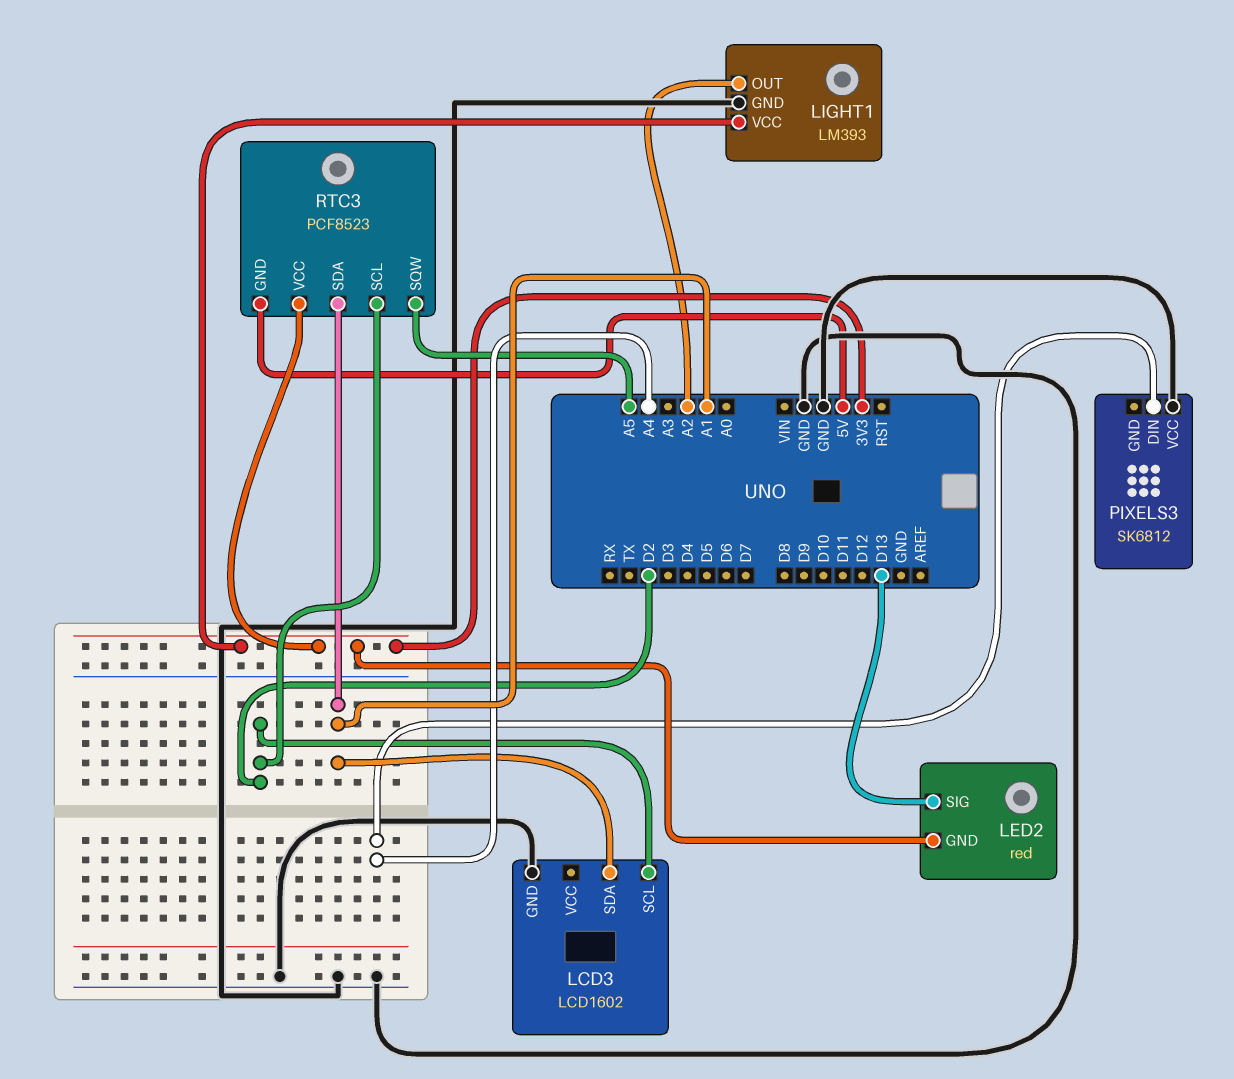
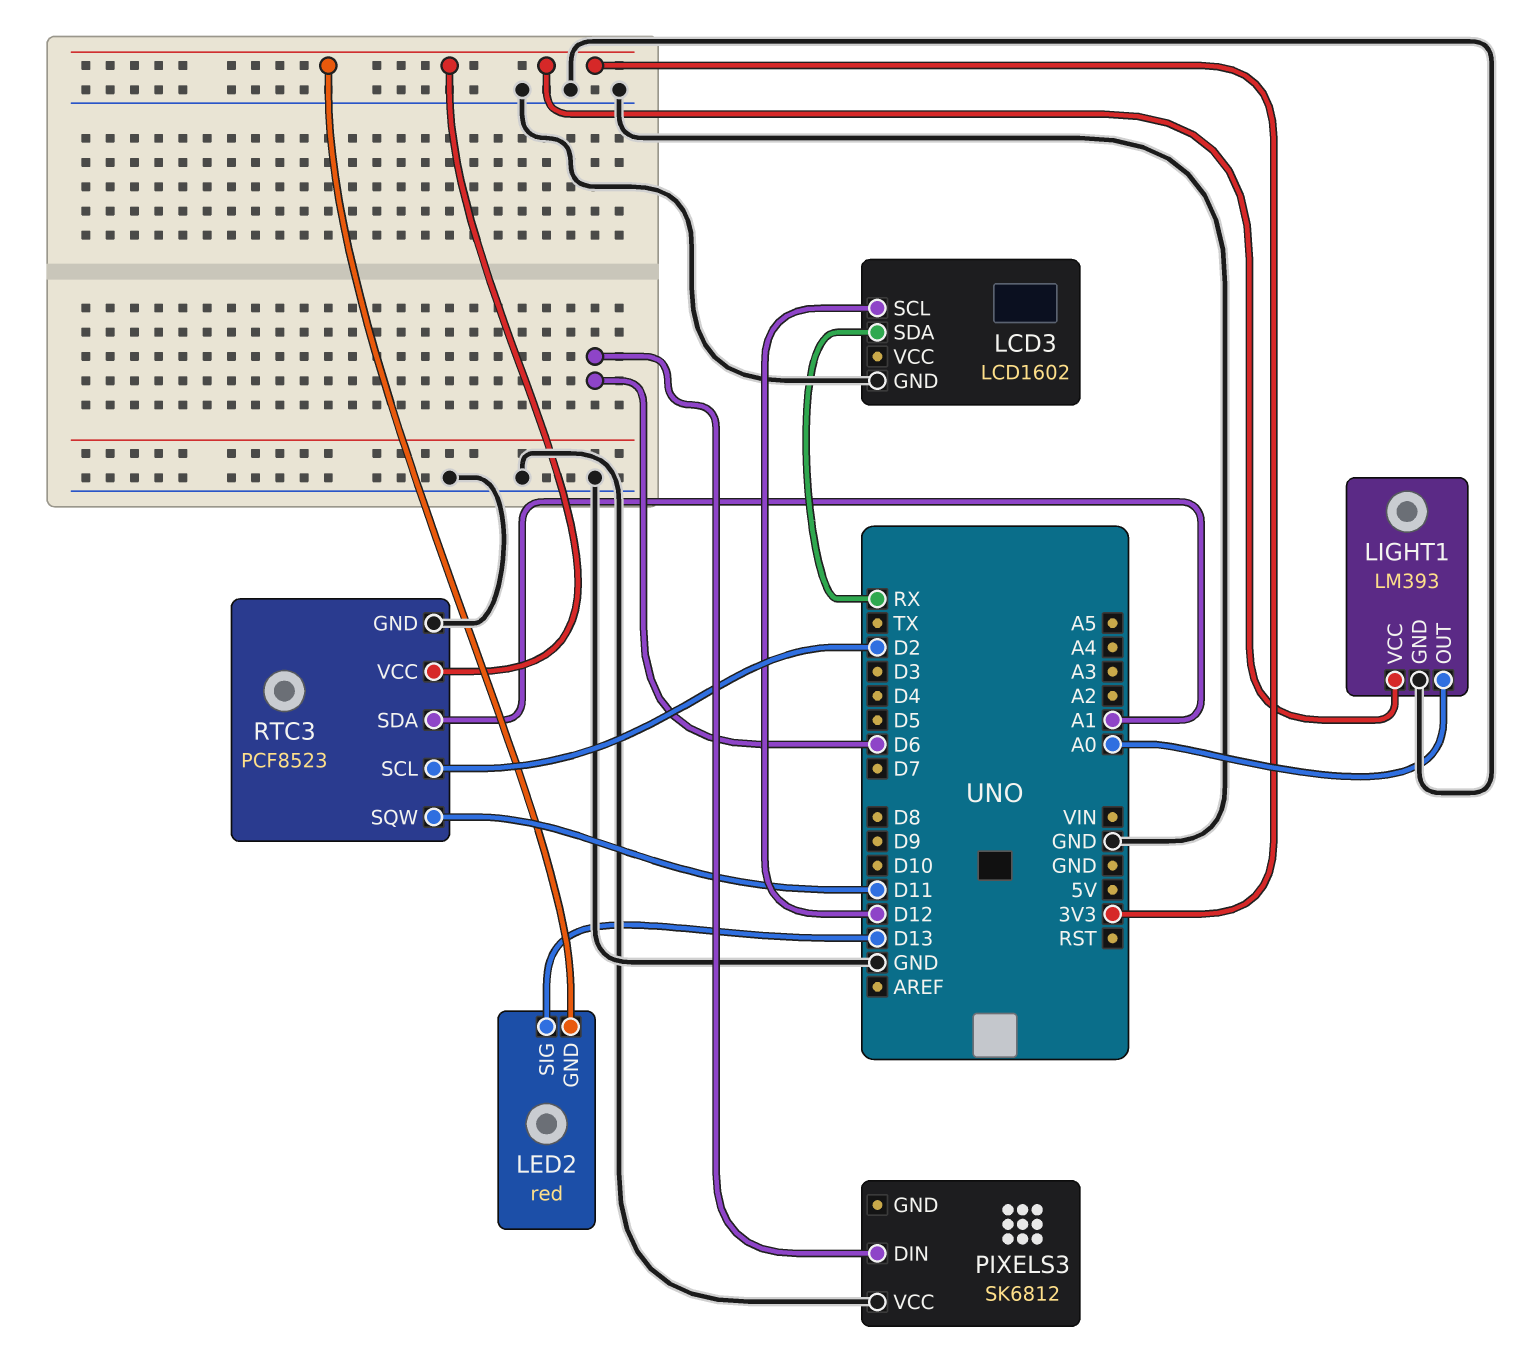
LCD3 pin SCL: D2 -> D12
LCD3 pin SDA: A1 -> RX
LIGHT1 pin OUT: A2 -> A0
PIXELS3 pin DIN: A4 -> D6
RTC3 pin GND: 5V -> GND
RTC3 pin SQW: A5 -> D11

